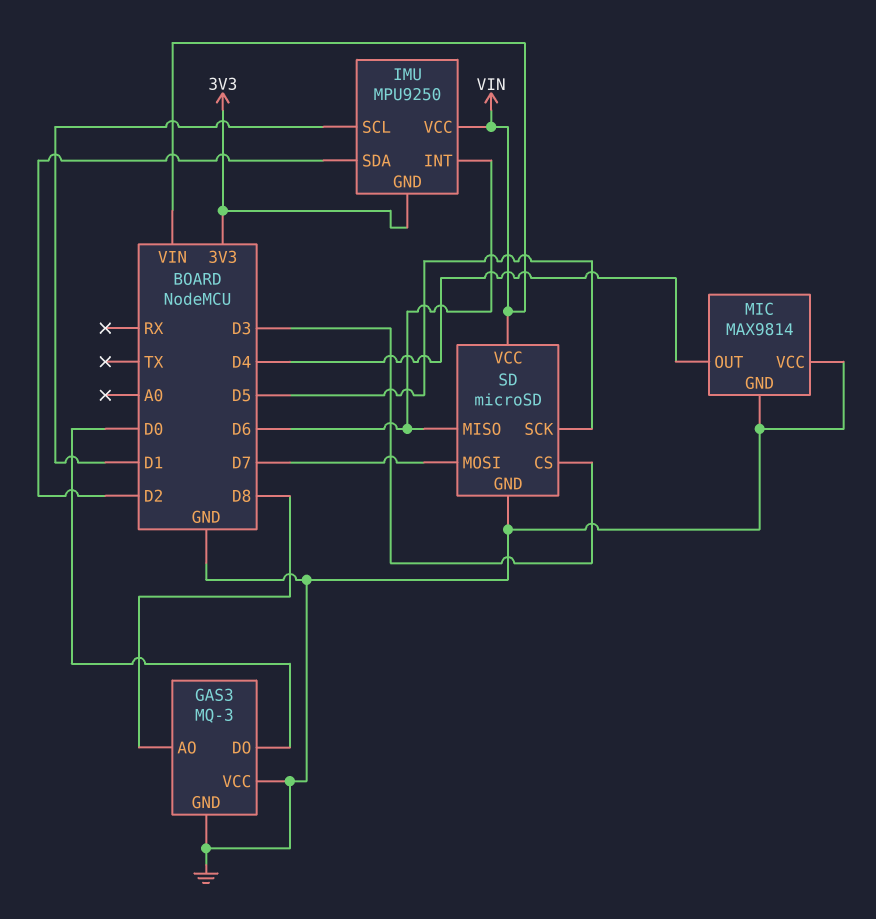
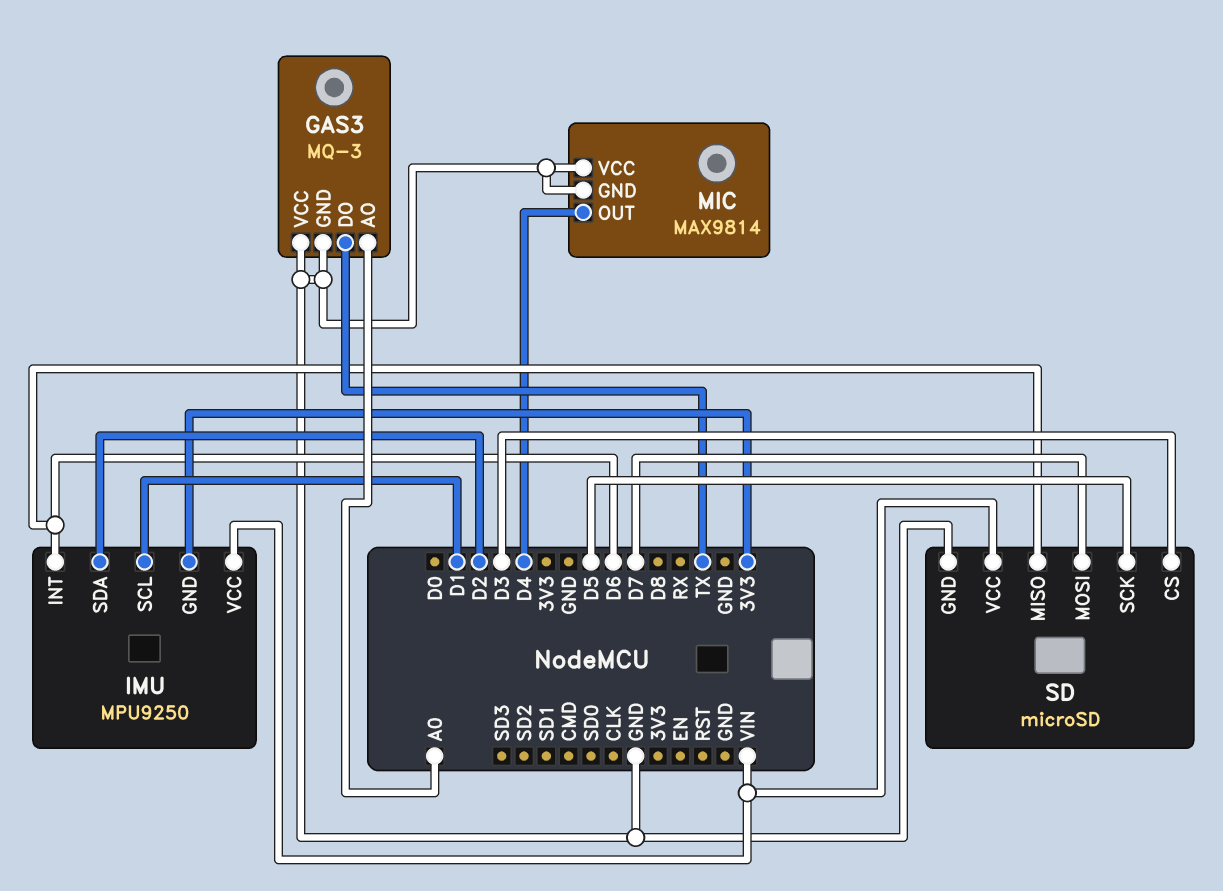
GAS3 pin AO: D8 -> A0
GAS3 pin DO: D0 -> TX

